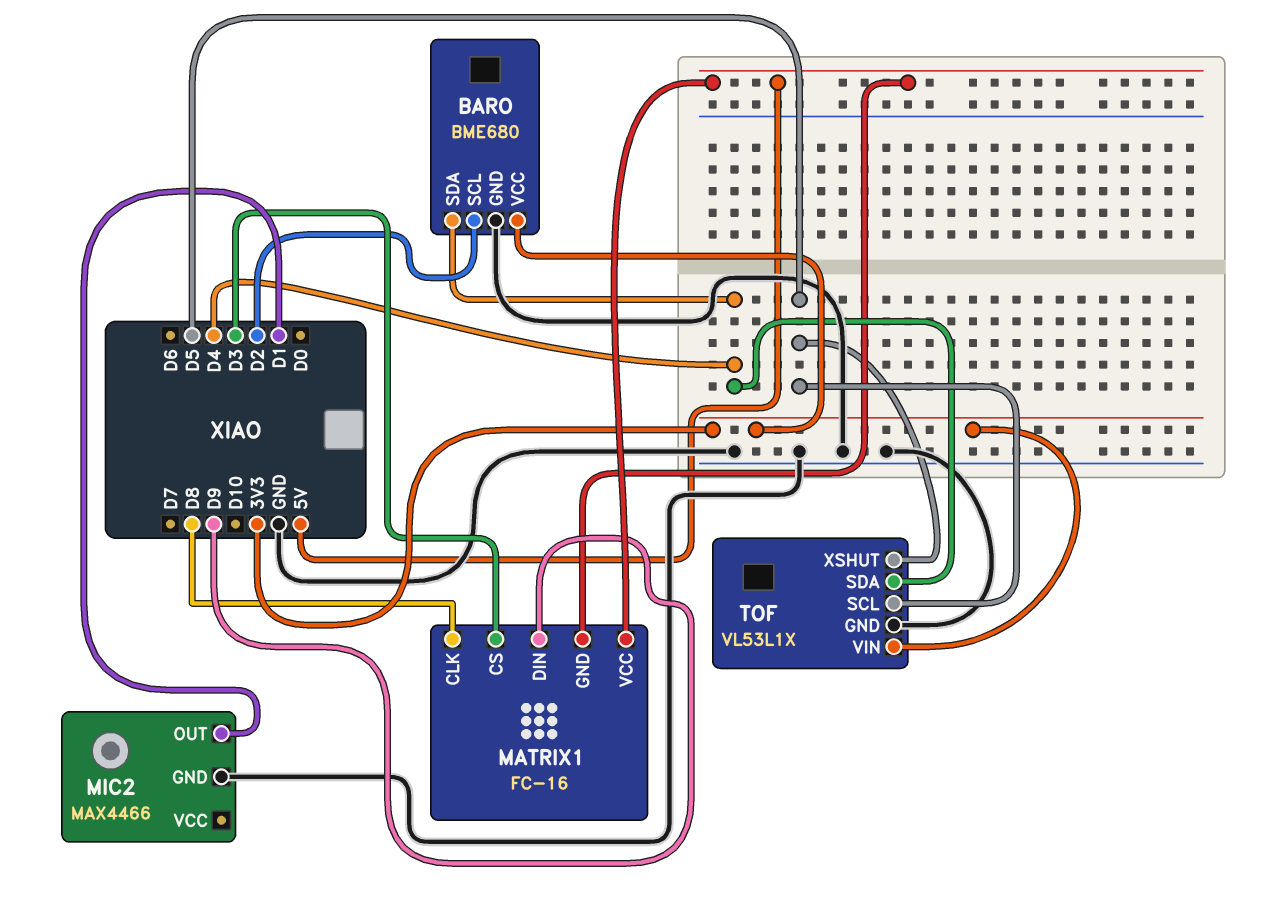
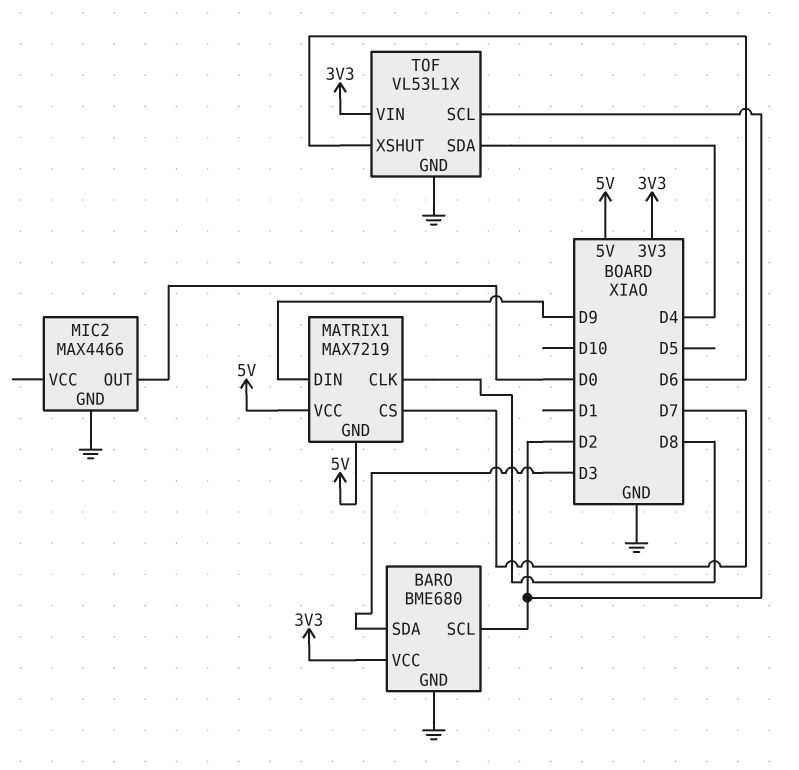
BARO pin SDA: D4 -> D3
MATRIX1: FC-16 -> MAX7219
MATRIX1 pin CS: D3 -> D7
MIC2 pin OUT: D1 -> D0
TOF pin SCL: D5 -> D2
TOF pin XSHUT: D5 -> D6

